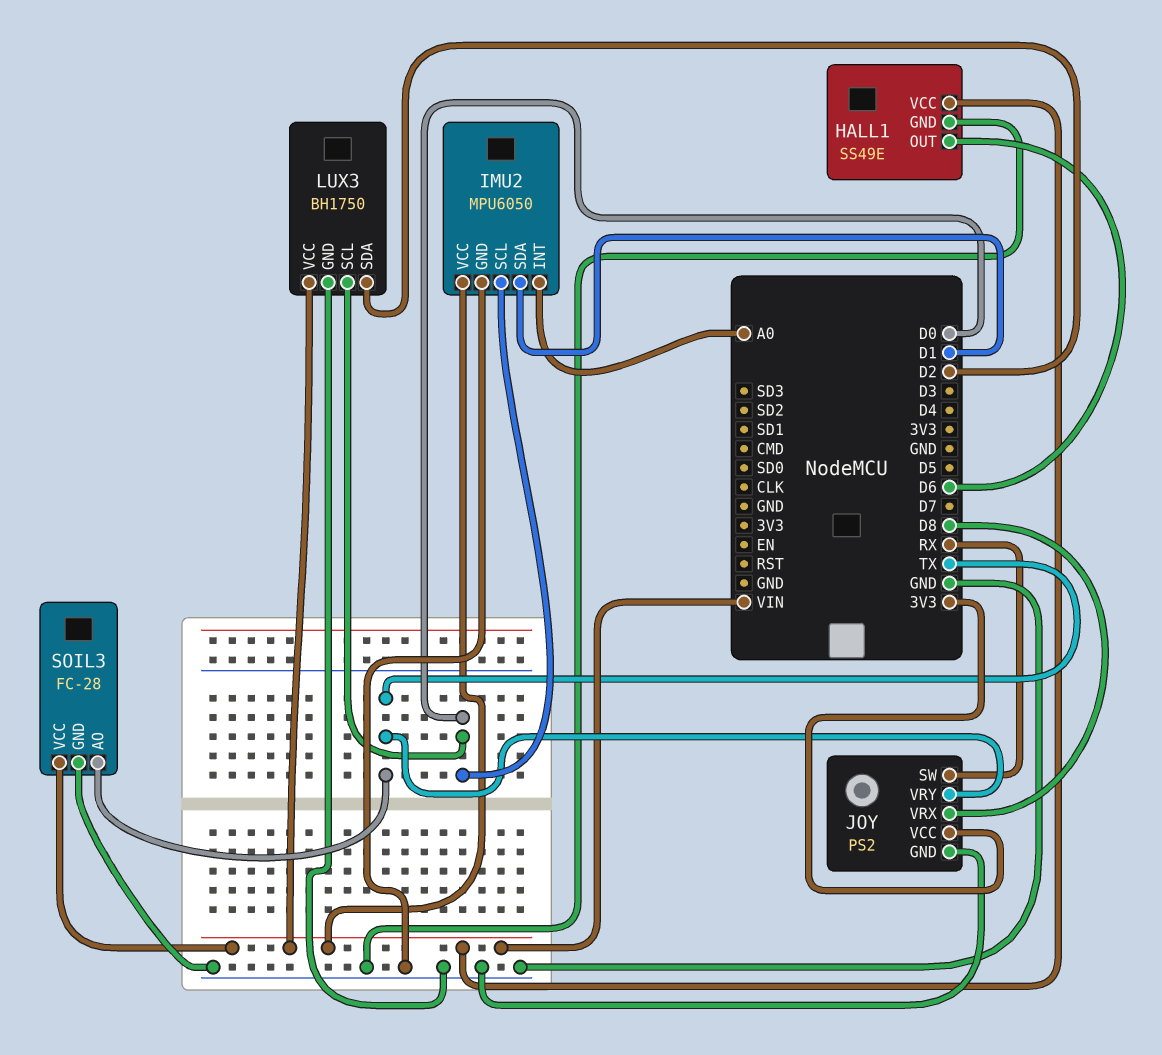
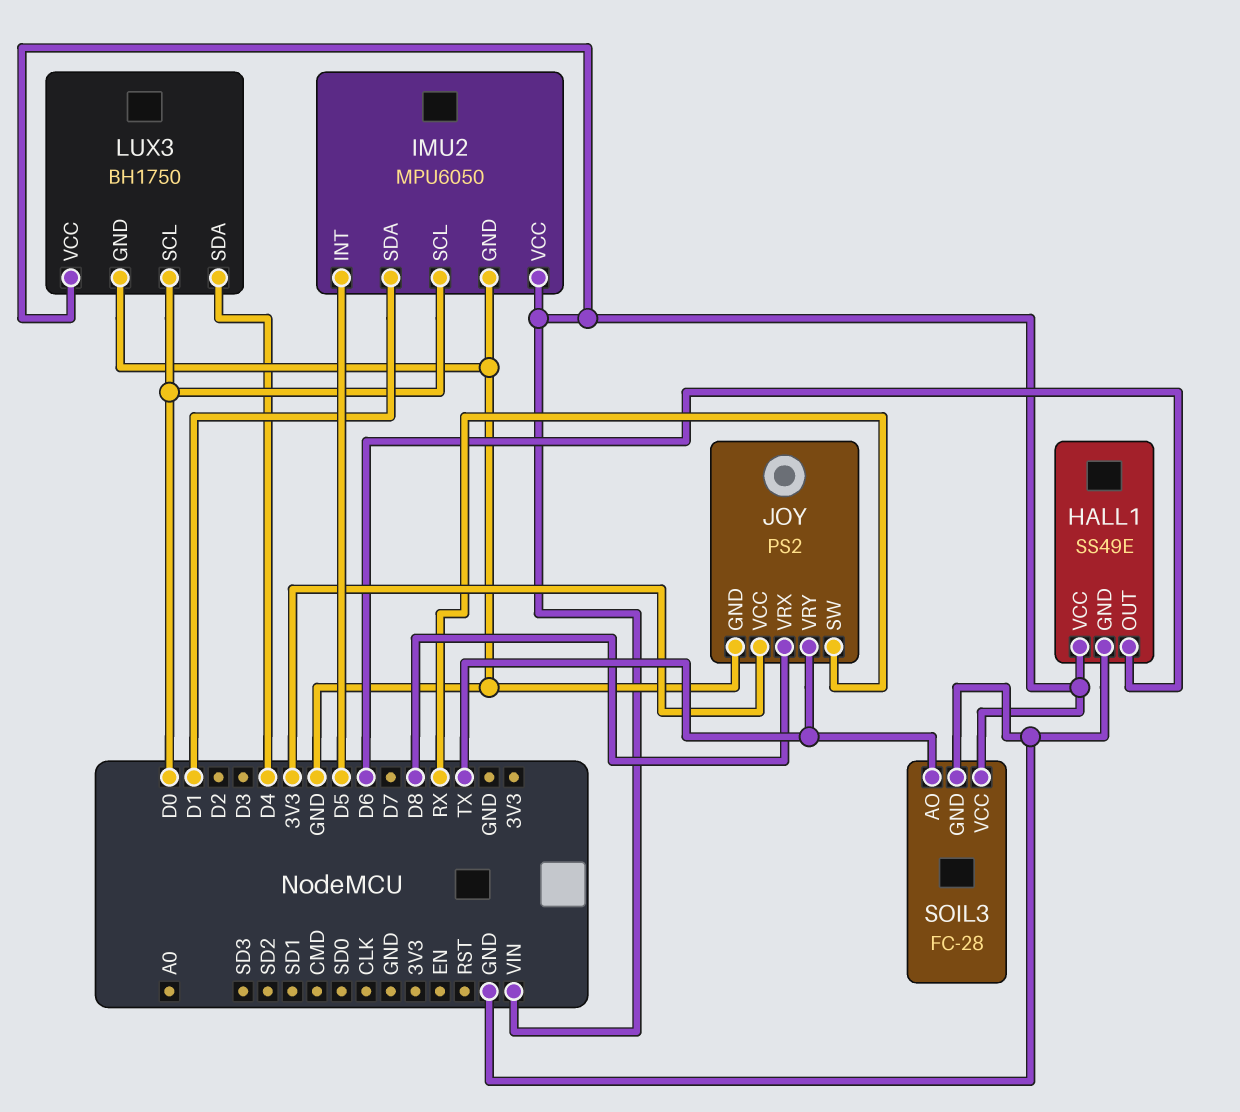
IMU2 pin INT: A0 -> D5
LUX3 pin SDA: D2 -> D4

